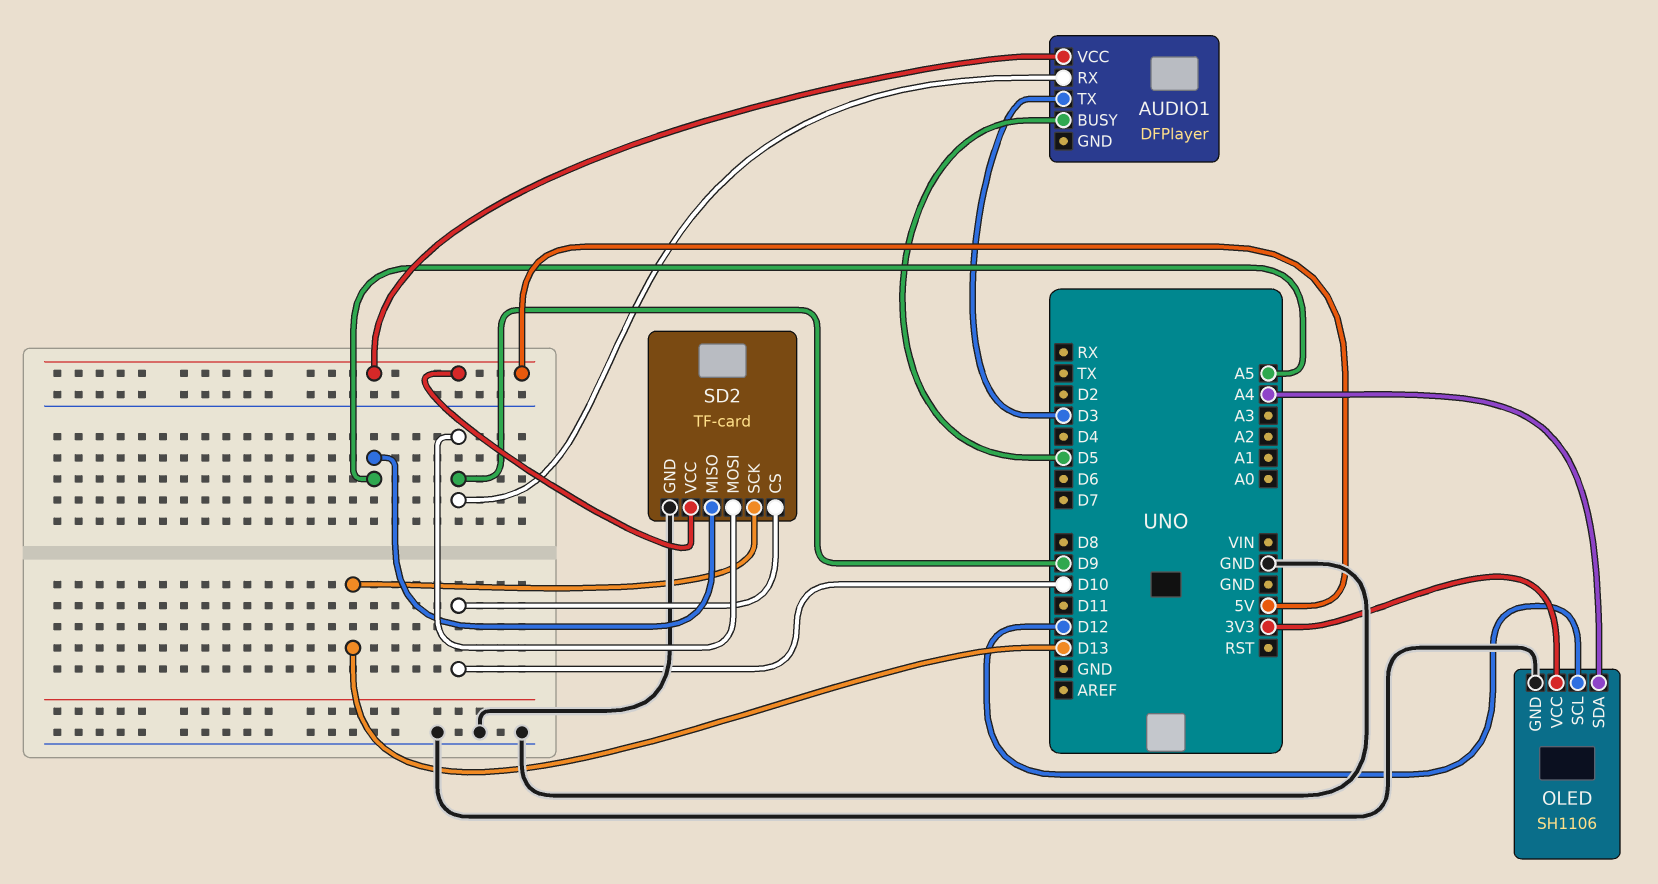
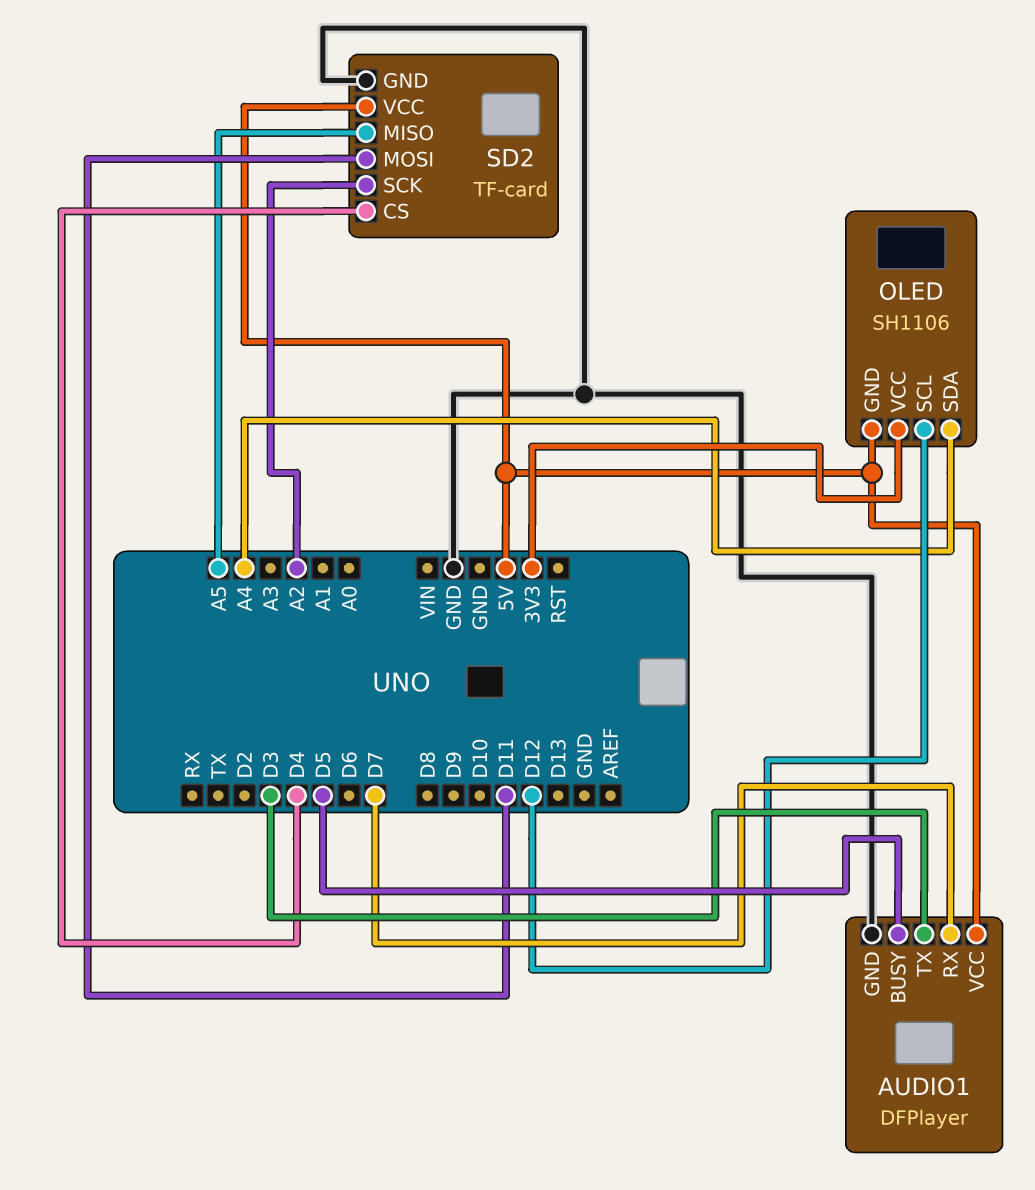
AUDIO1 pin GND: none -> GND
AUDIO1 pin RX: D9 -> D7
OLED pin GND: GND -> 5V
SD2 pin CS: D10 -> D4
SD2 pin MOSI: D9 -> D11
SD2 pin SCK: D13 -> A2

